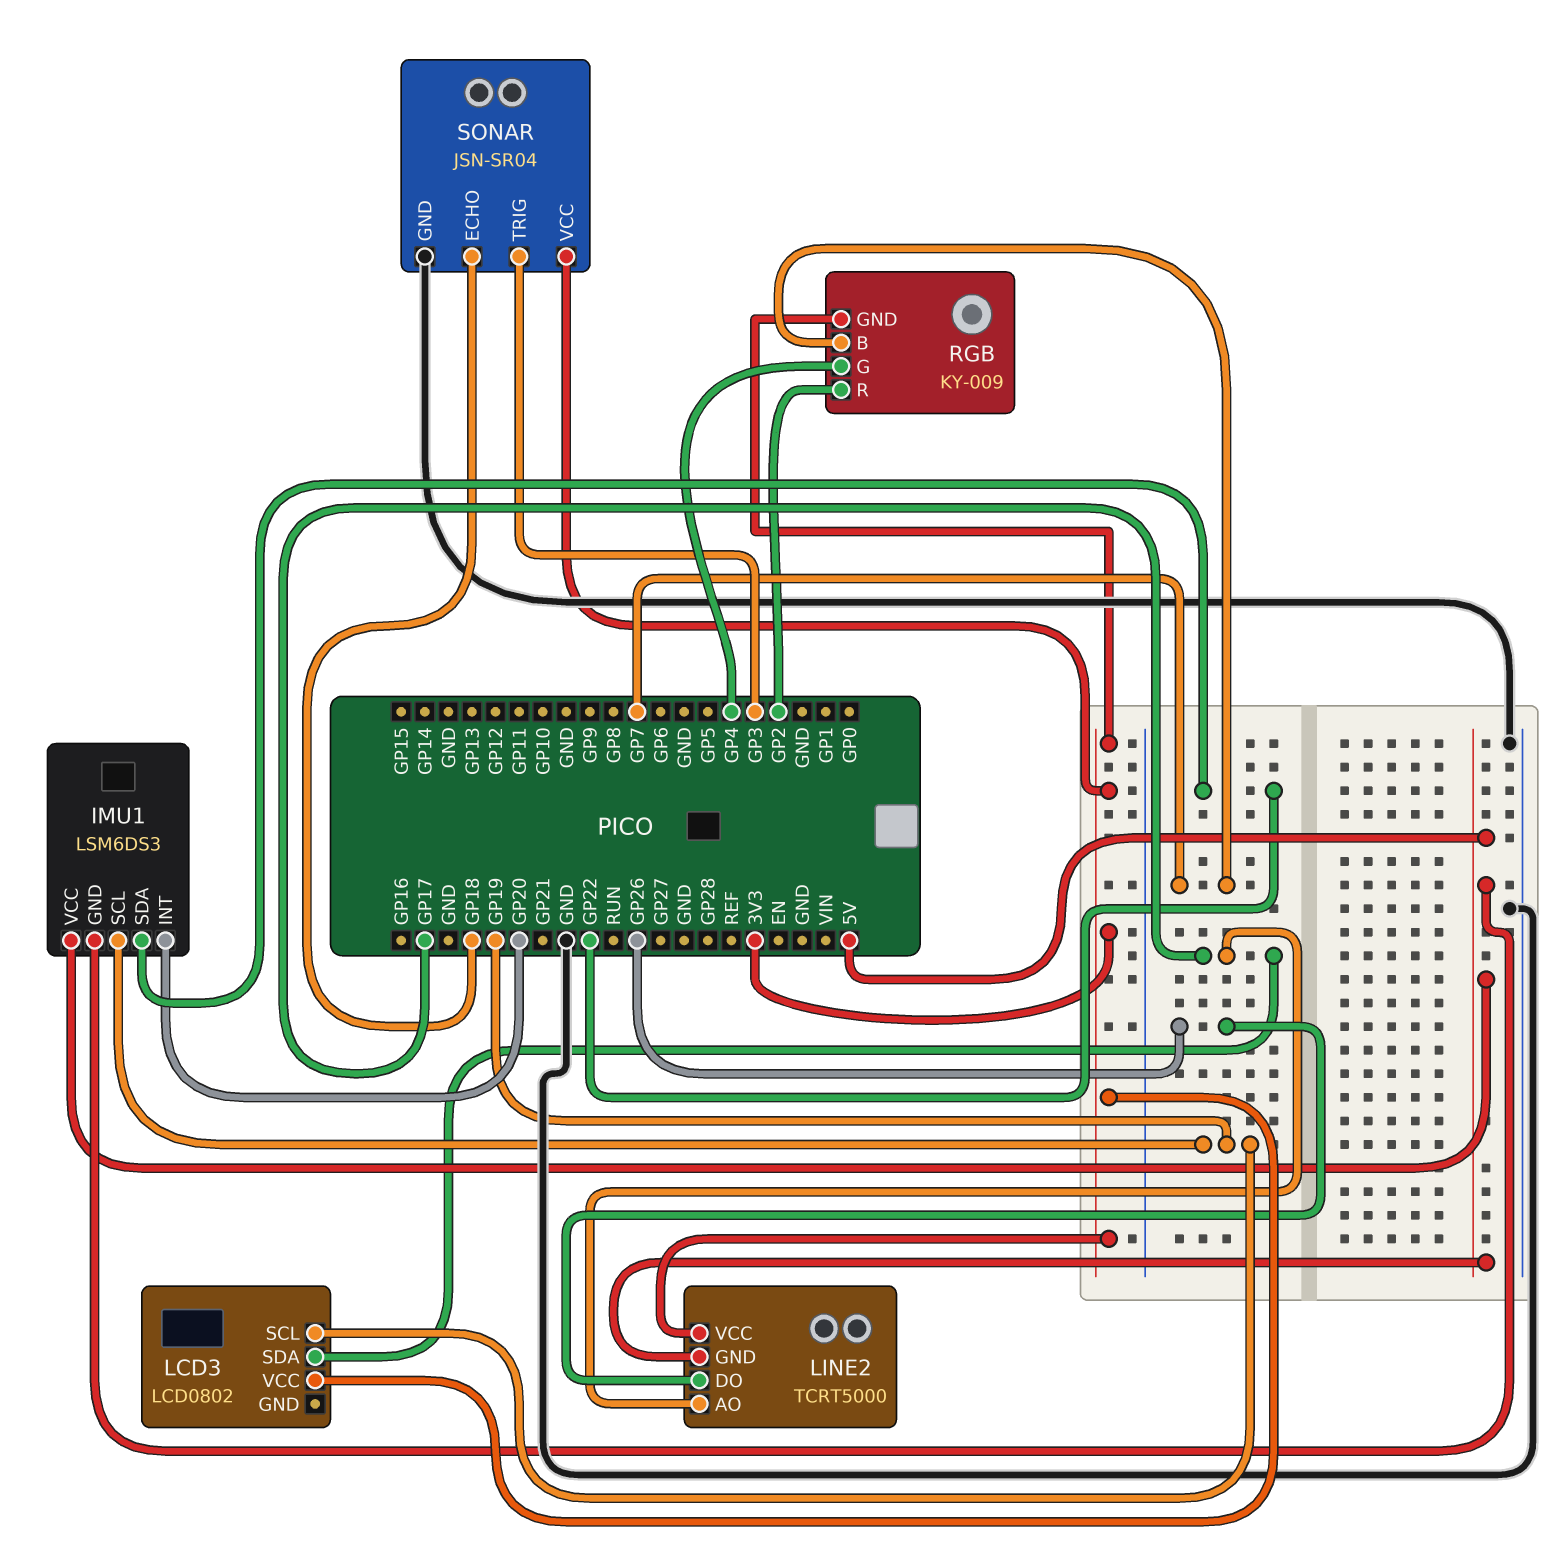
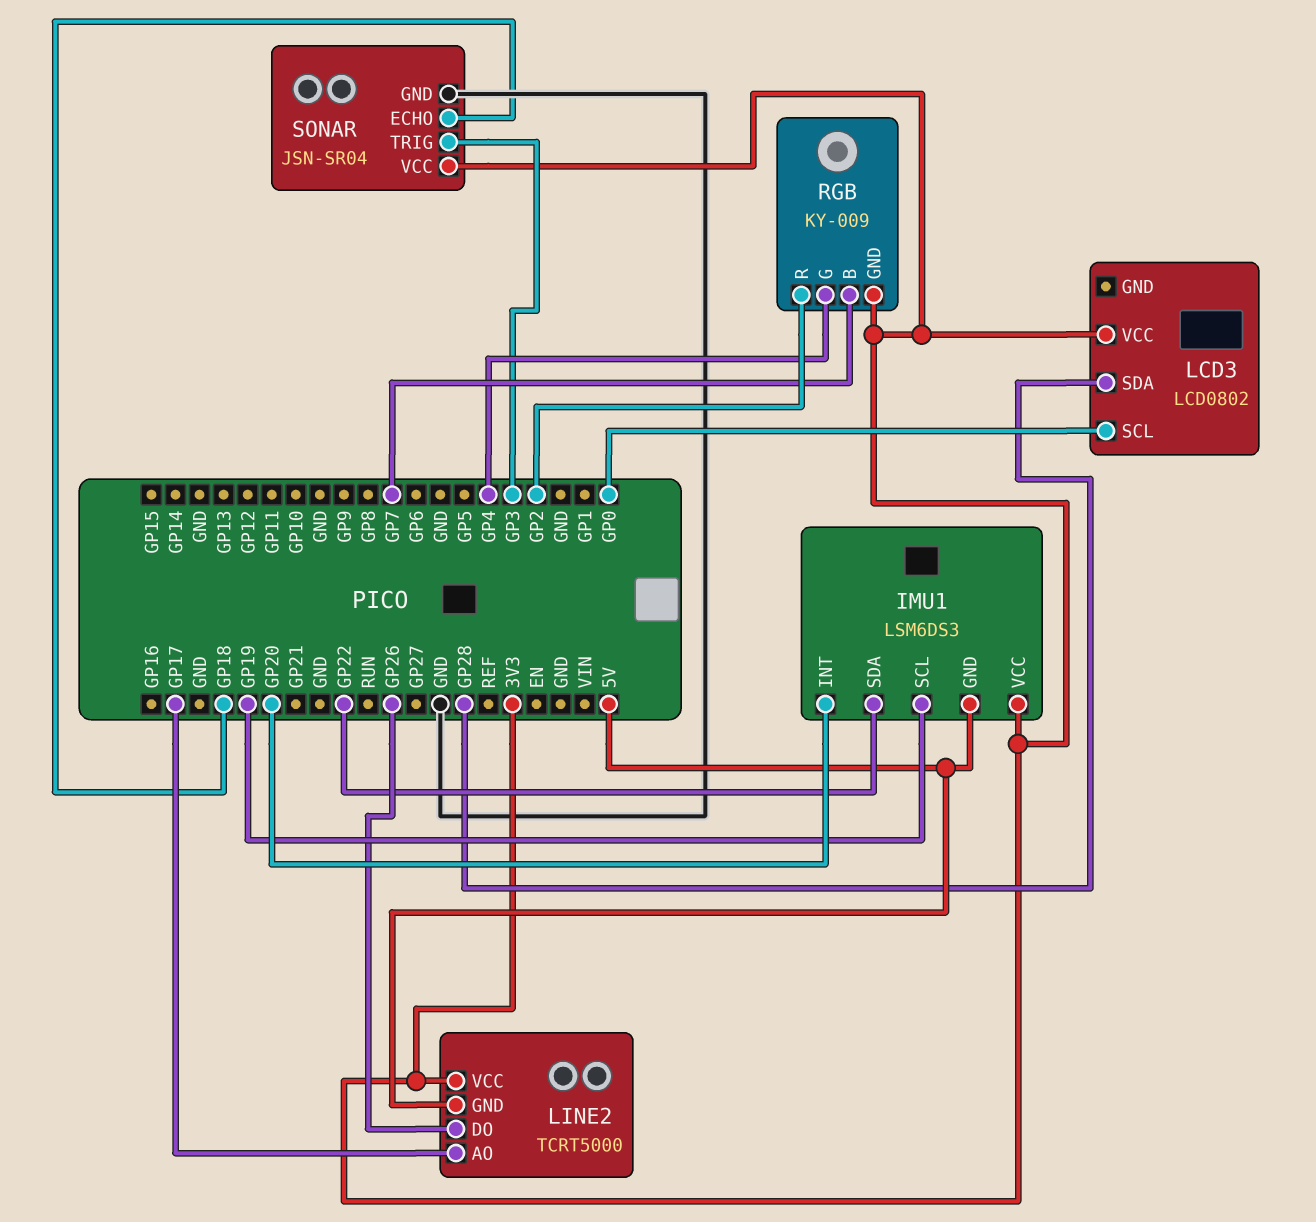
IMU1 pin VCC: 5V -> 3V3
LCD3 pin SCL: GP19 -> GP0
LCD3 pin SDA: GP17 -> GP28

